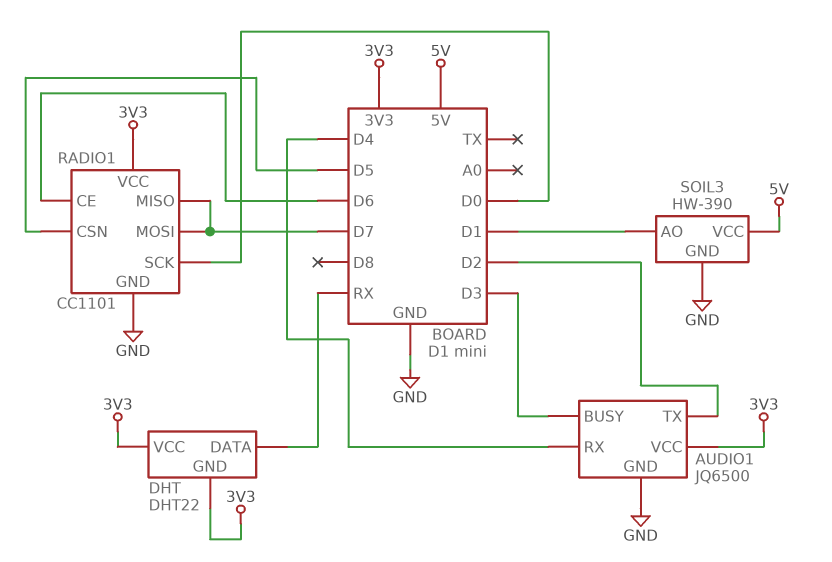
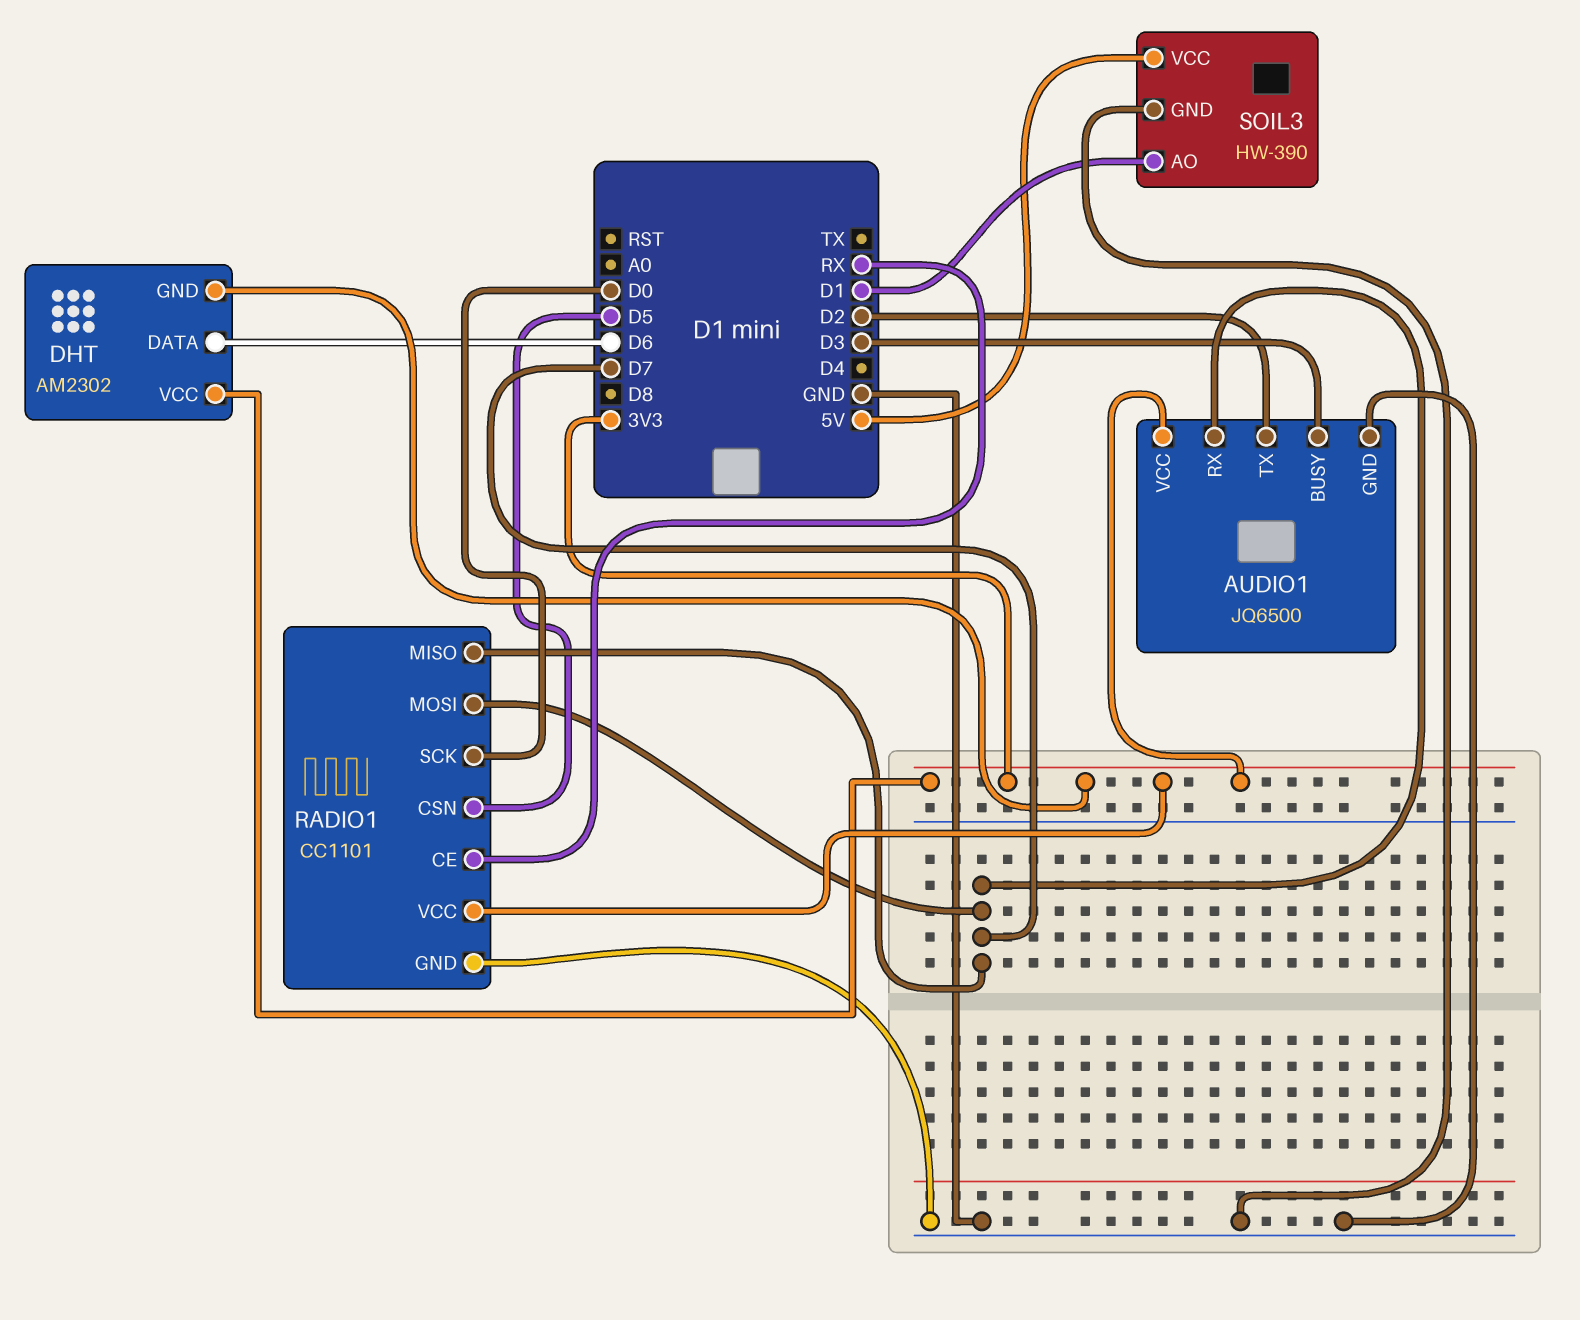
AUDIO1 pin RX: D4 -> D7
DHT: DHT22 -> AM2302
DHT pin DATA: RX -> D6
RADIO1 pin CE: D6 -> RX

